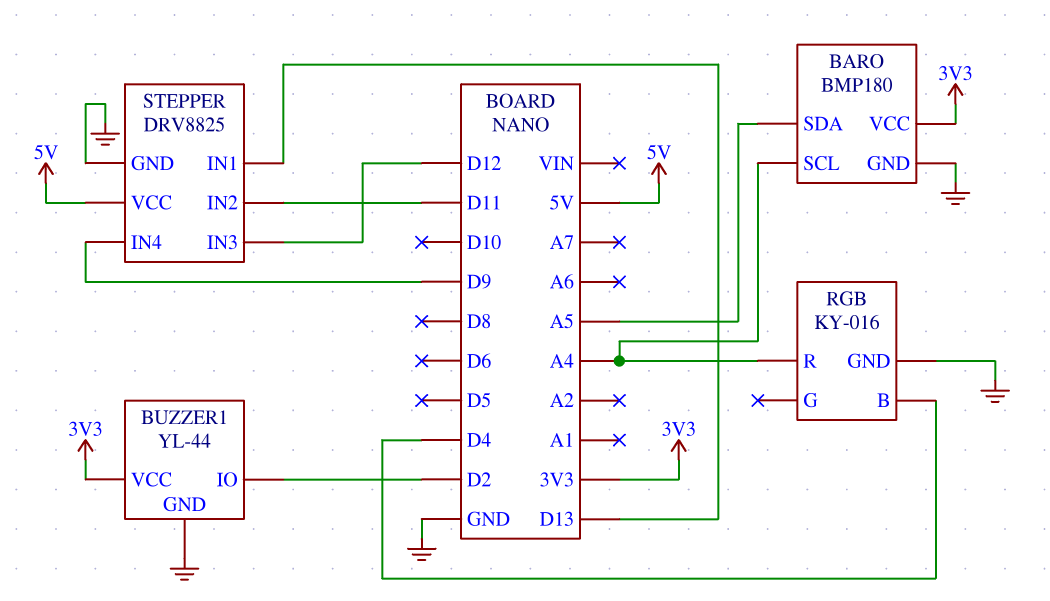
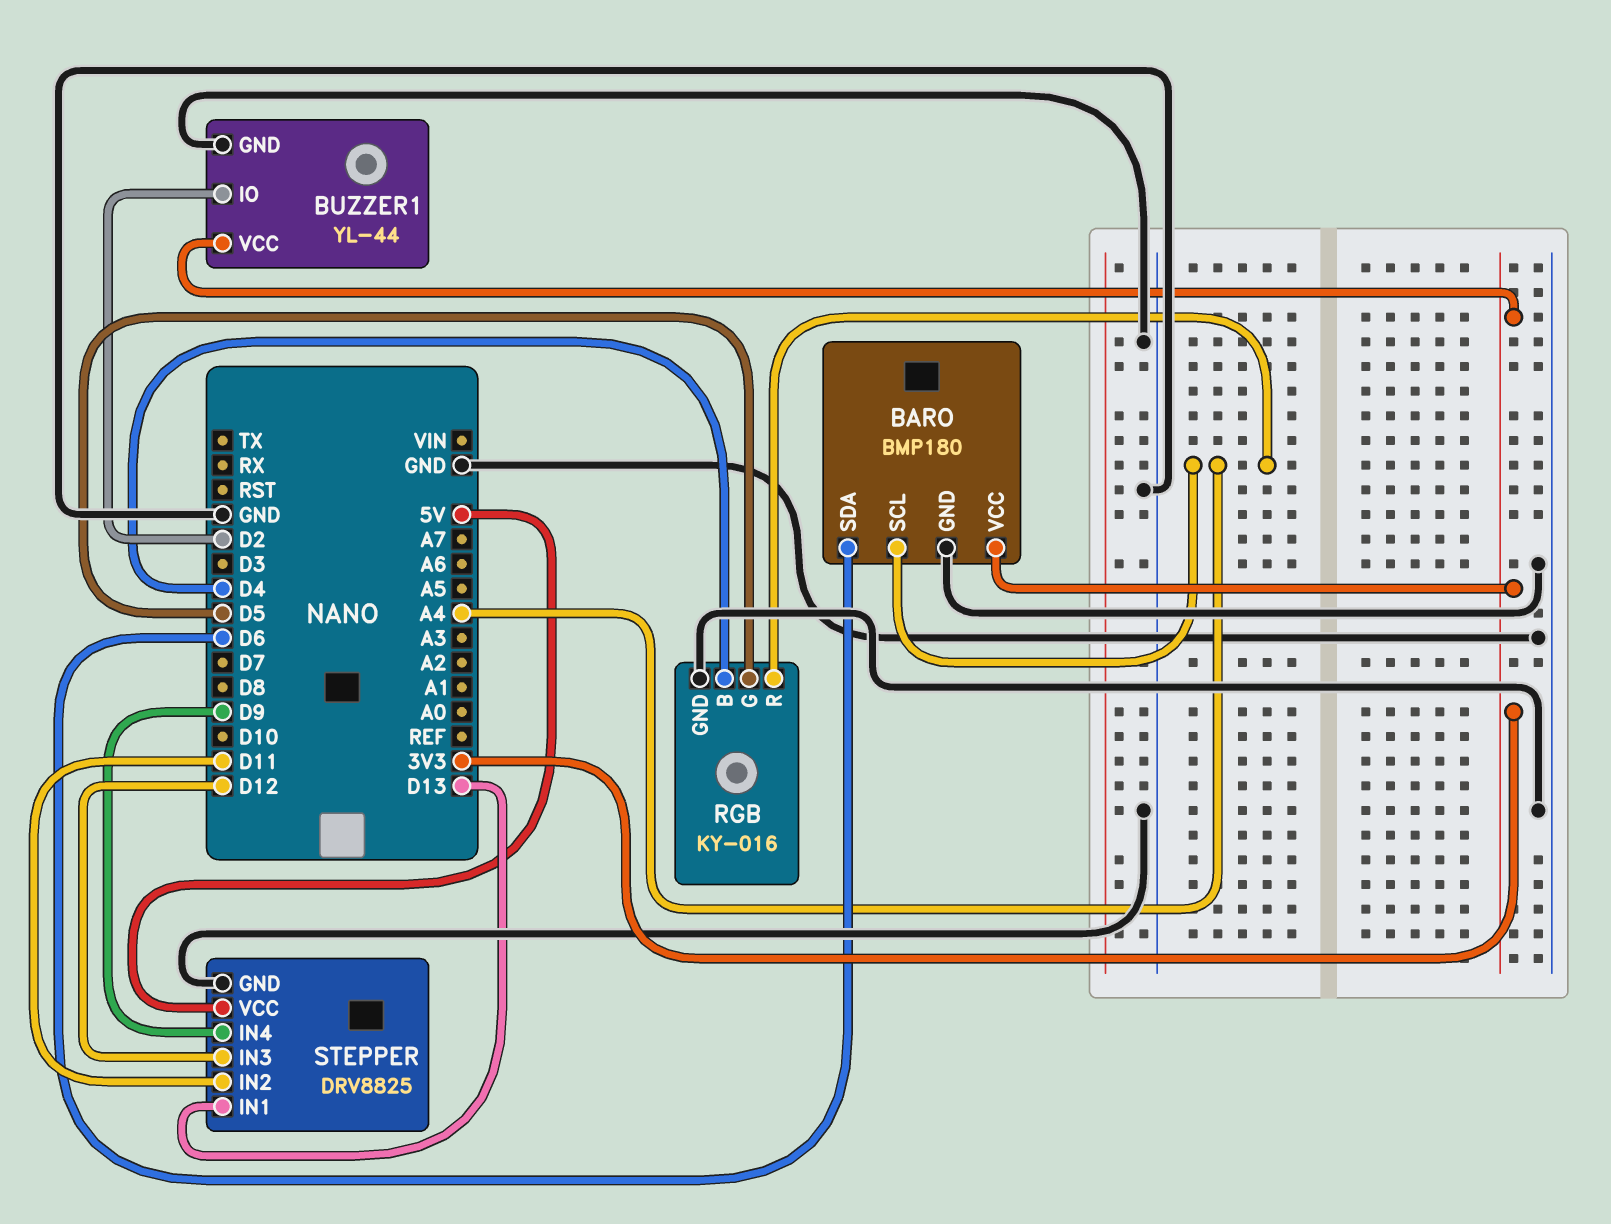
BARO pin SDA: A5 -> D6
RGB pin G: none -> D5

